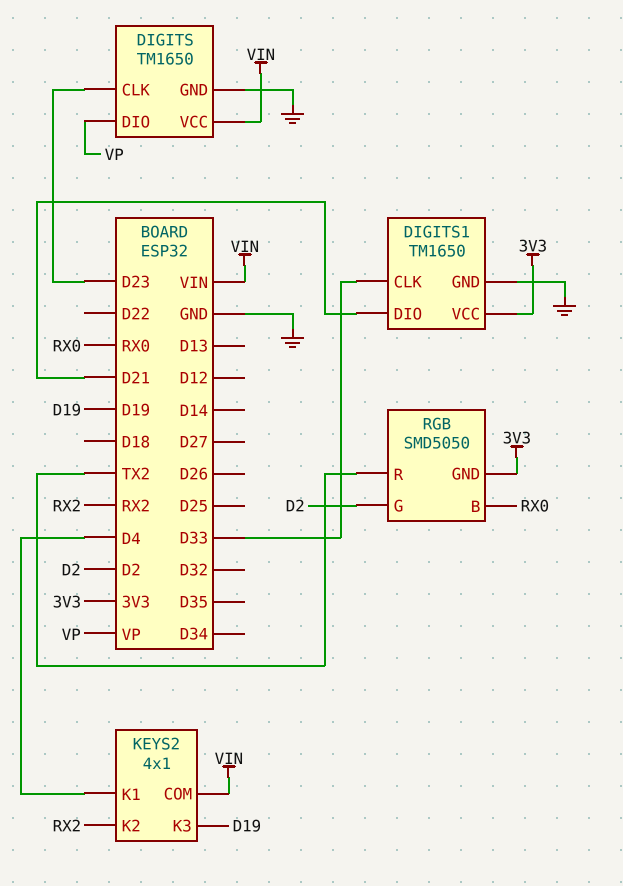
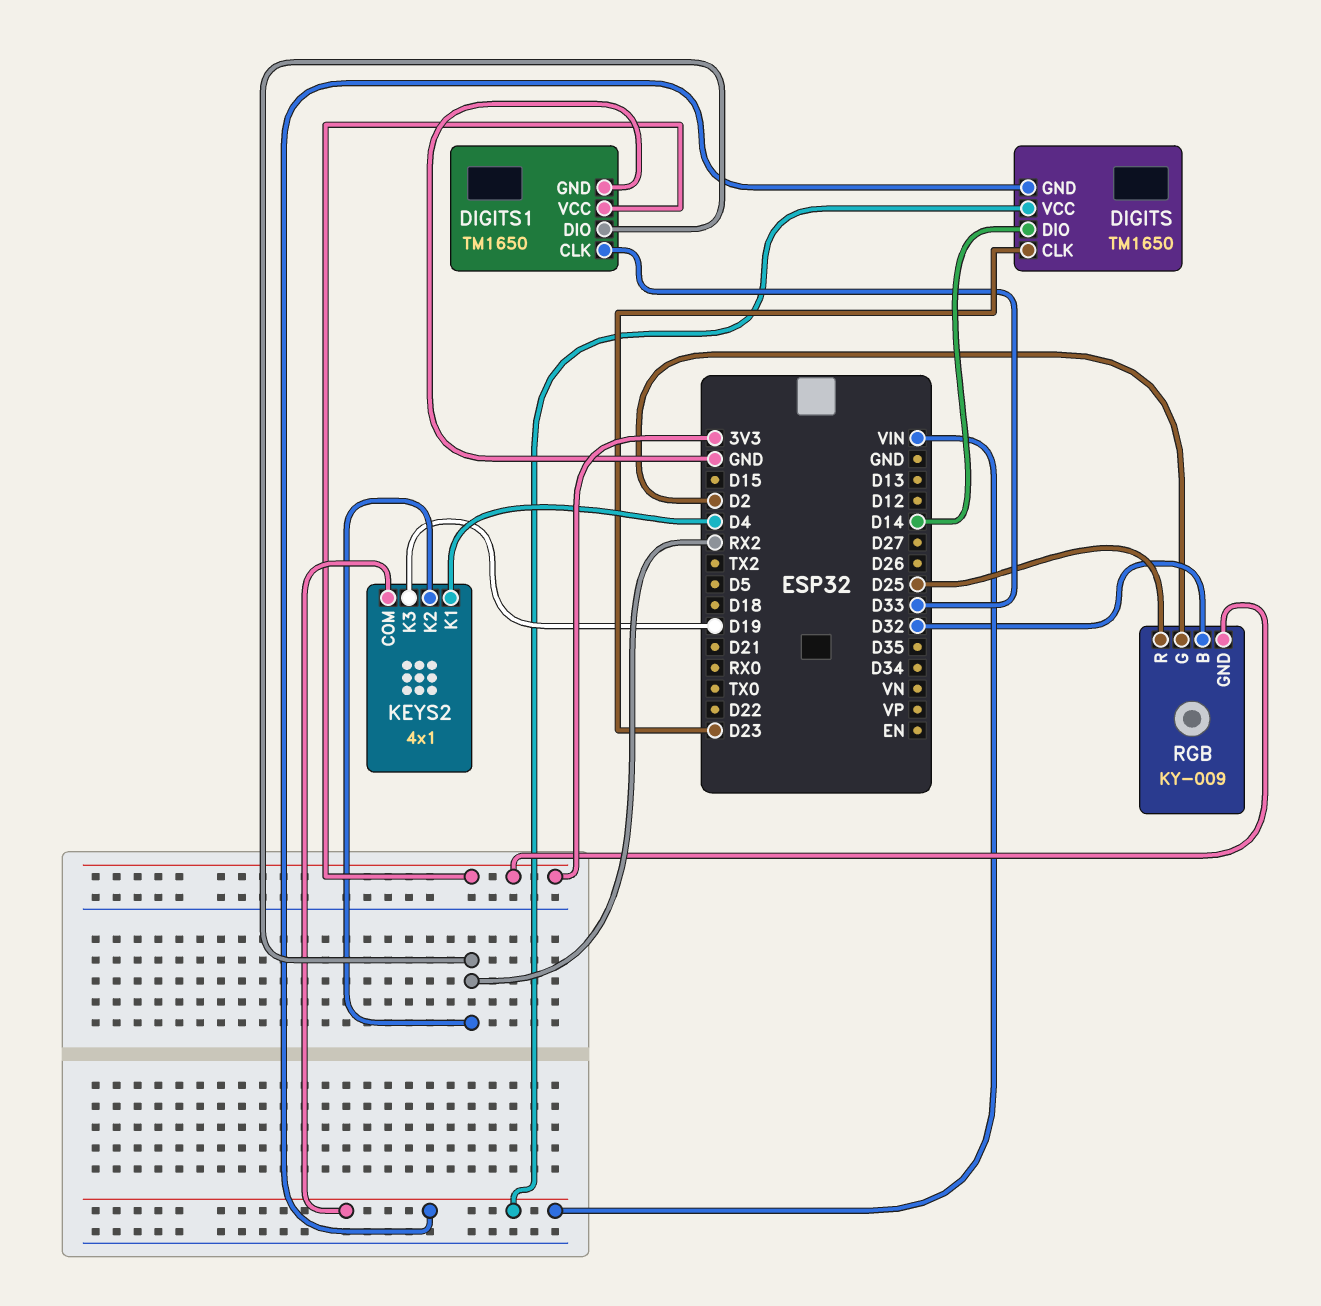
DIGITS pin DIO: VP -> D14
DIGITS pin GND: GND -> VIN
DIGITS1 pin DIO: D21 -> RX2
RGB: SMD5050 -> KY-009
RGB pin B: RX0 -> D32
RGB pin R: TX2 -> D25

